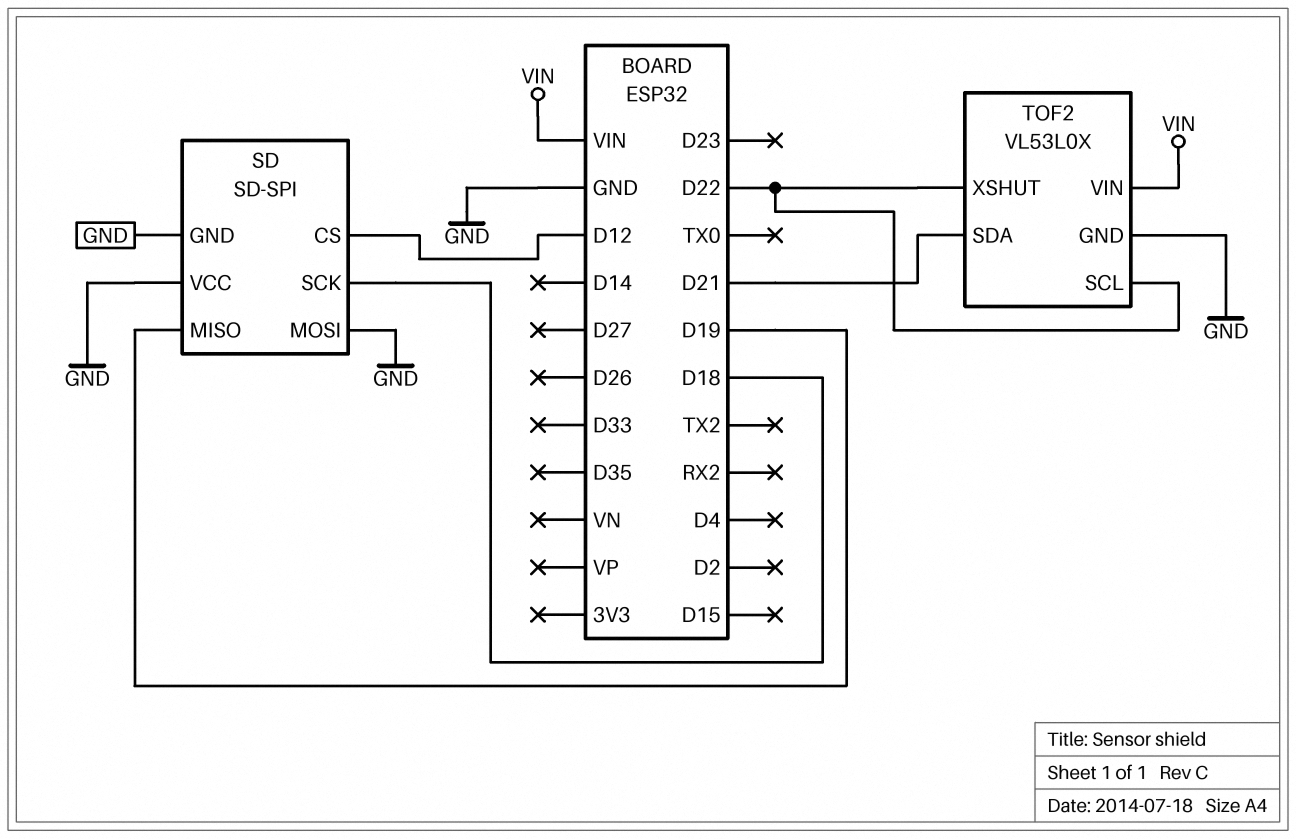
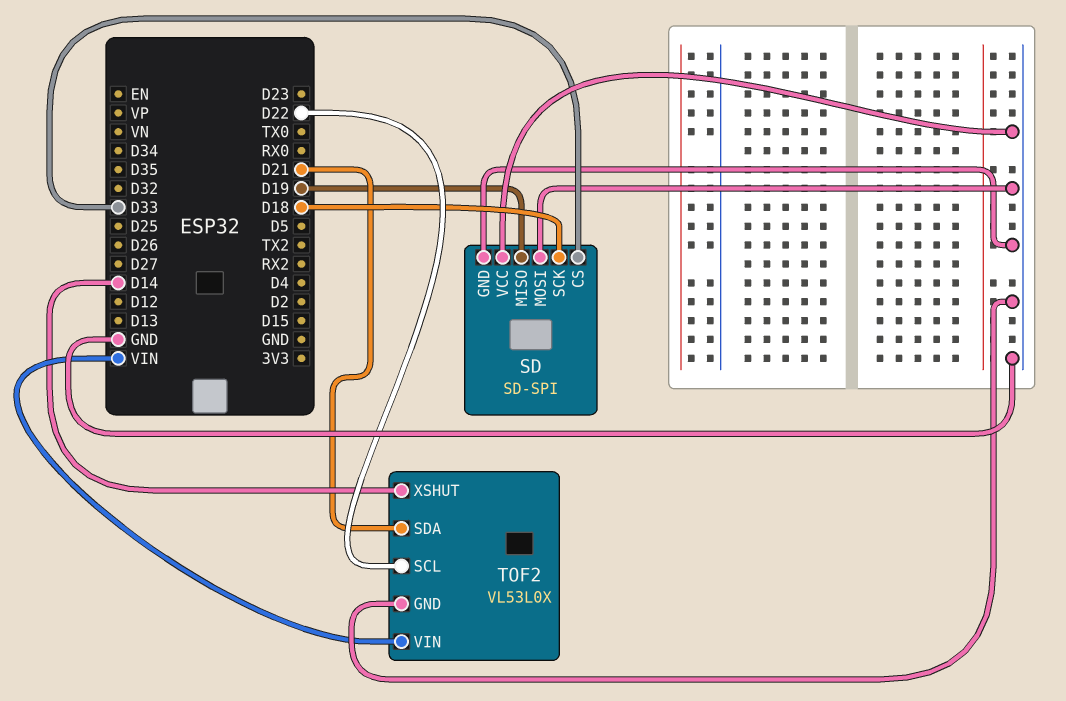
SD pin CS: D12 -> D33
TOF2 pin XSHUT: D22 -> D14

